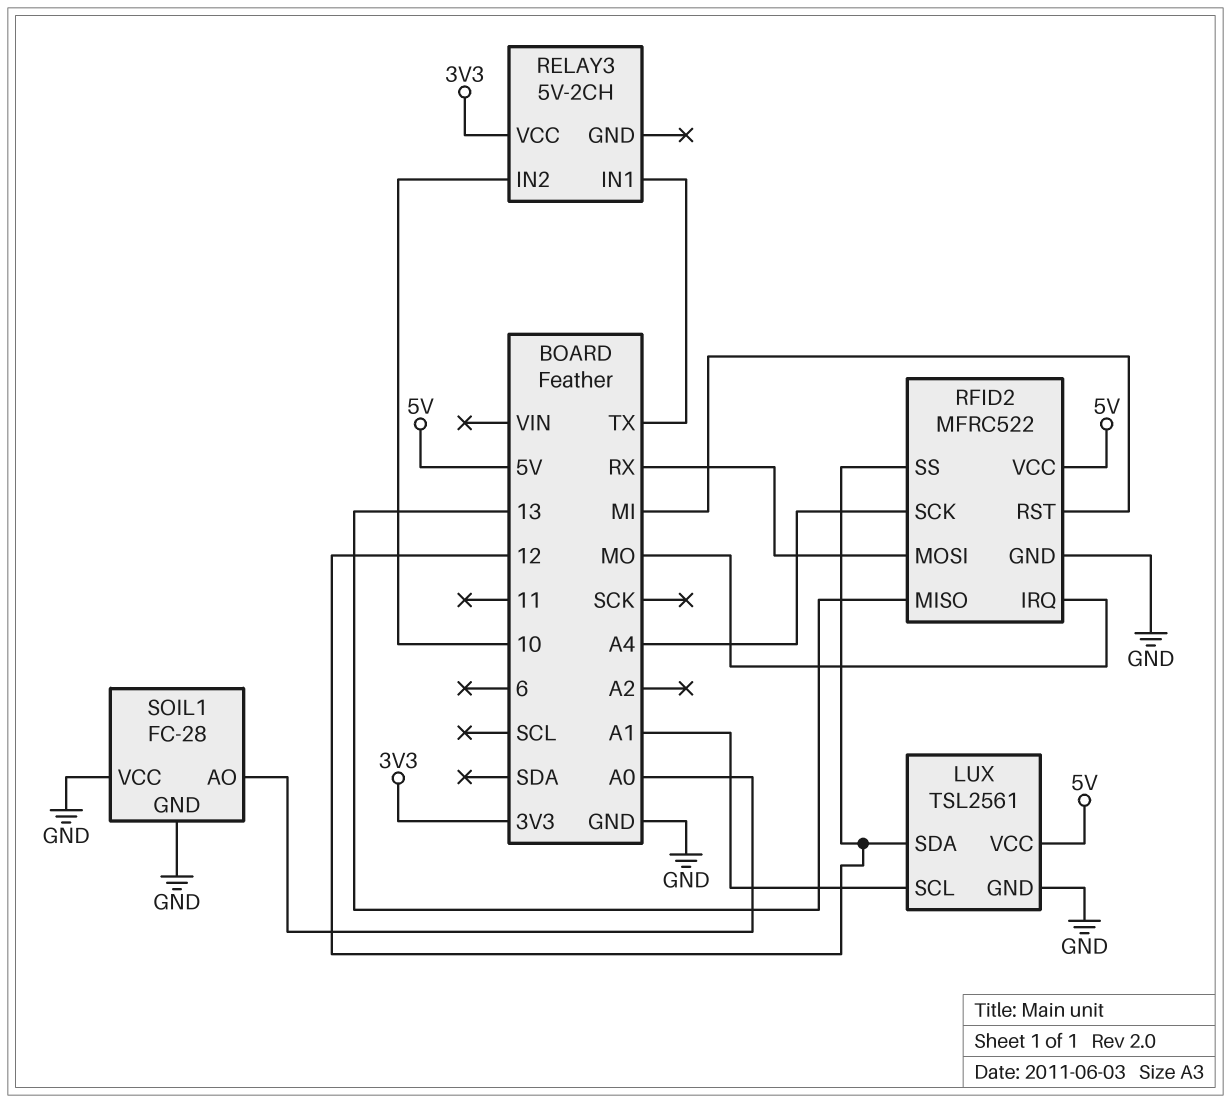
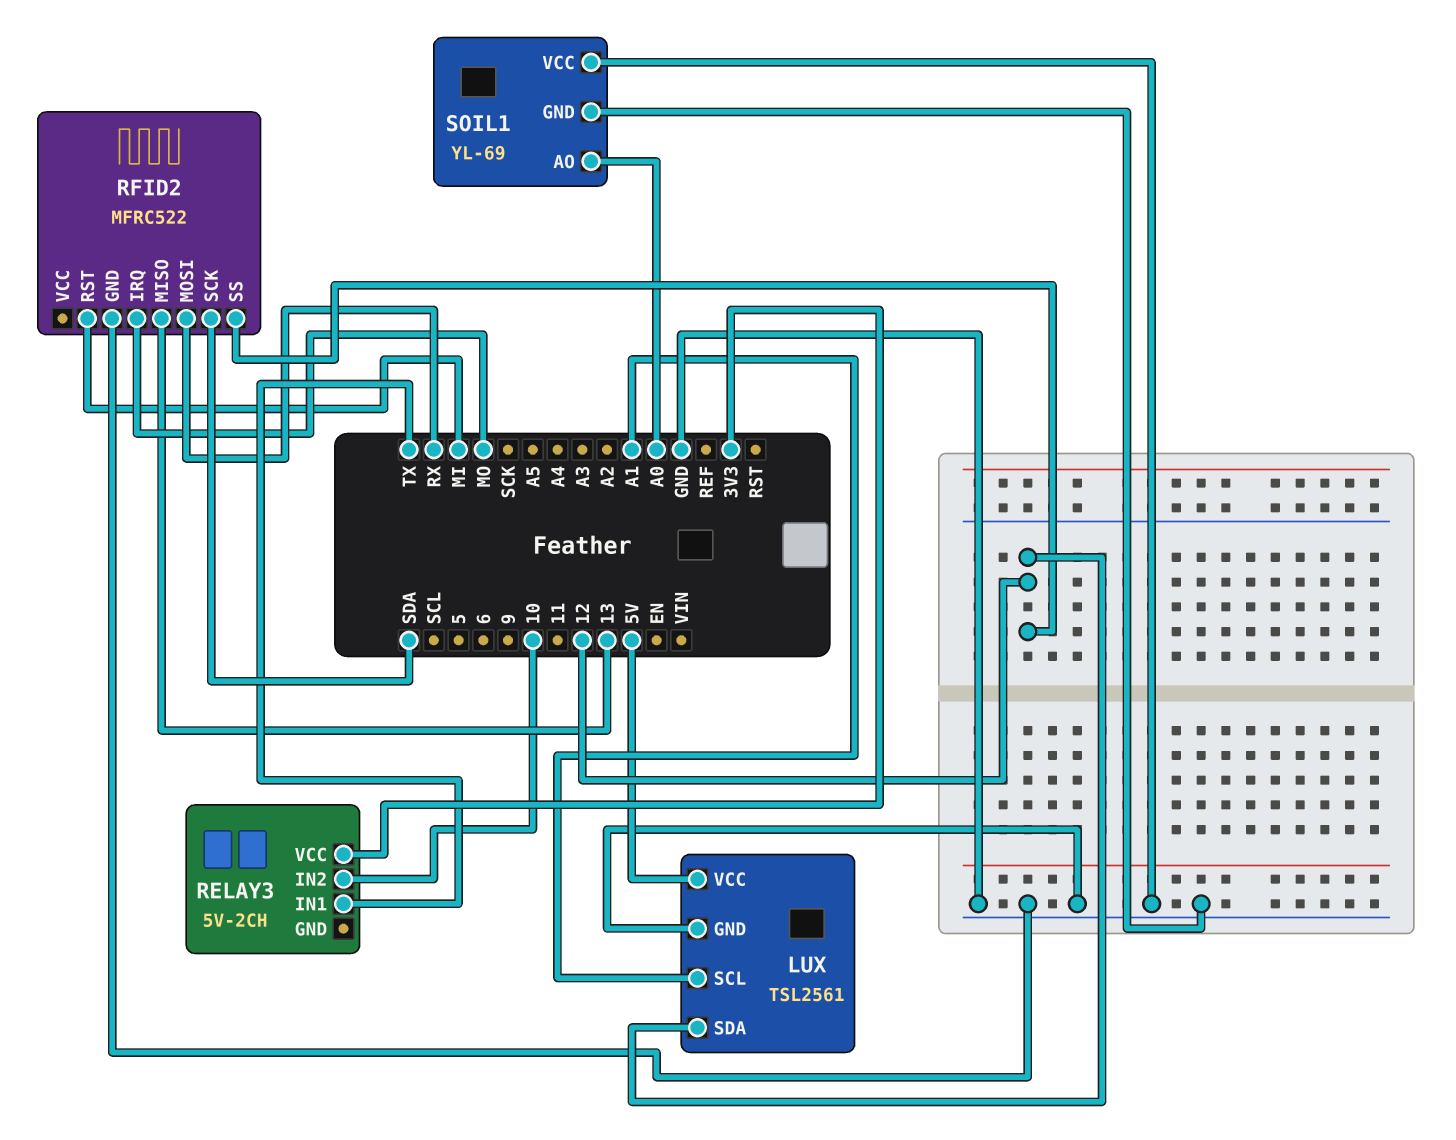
RFID2 pin SCK: A4 -> SDA
RFID2 pin VCC: 5V -> none
SOIL1: FC-28 -> YL-69

